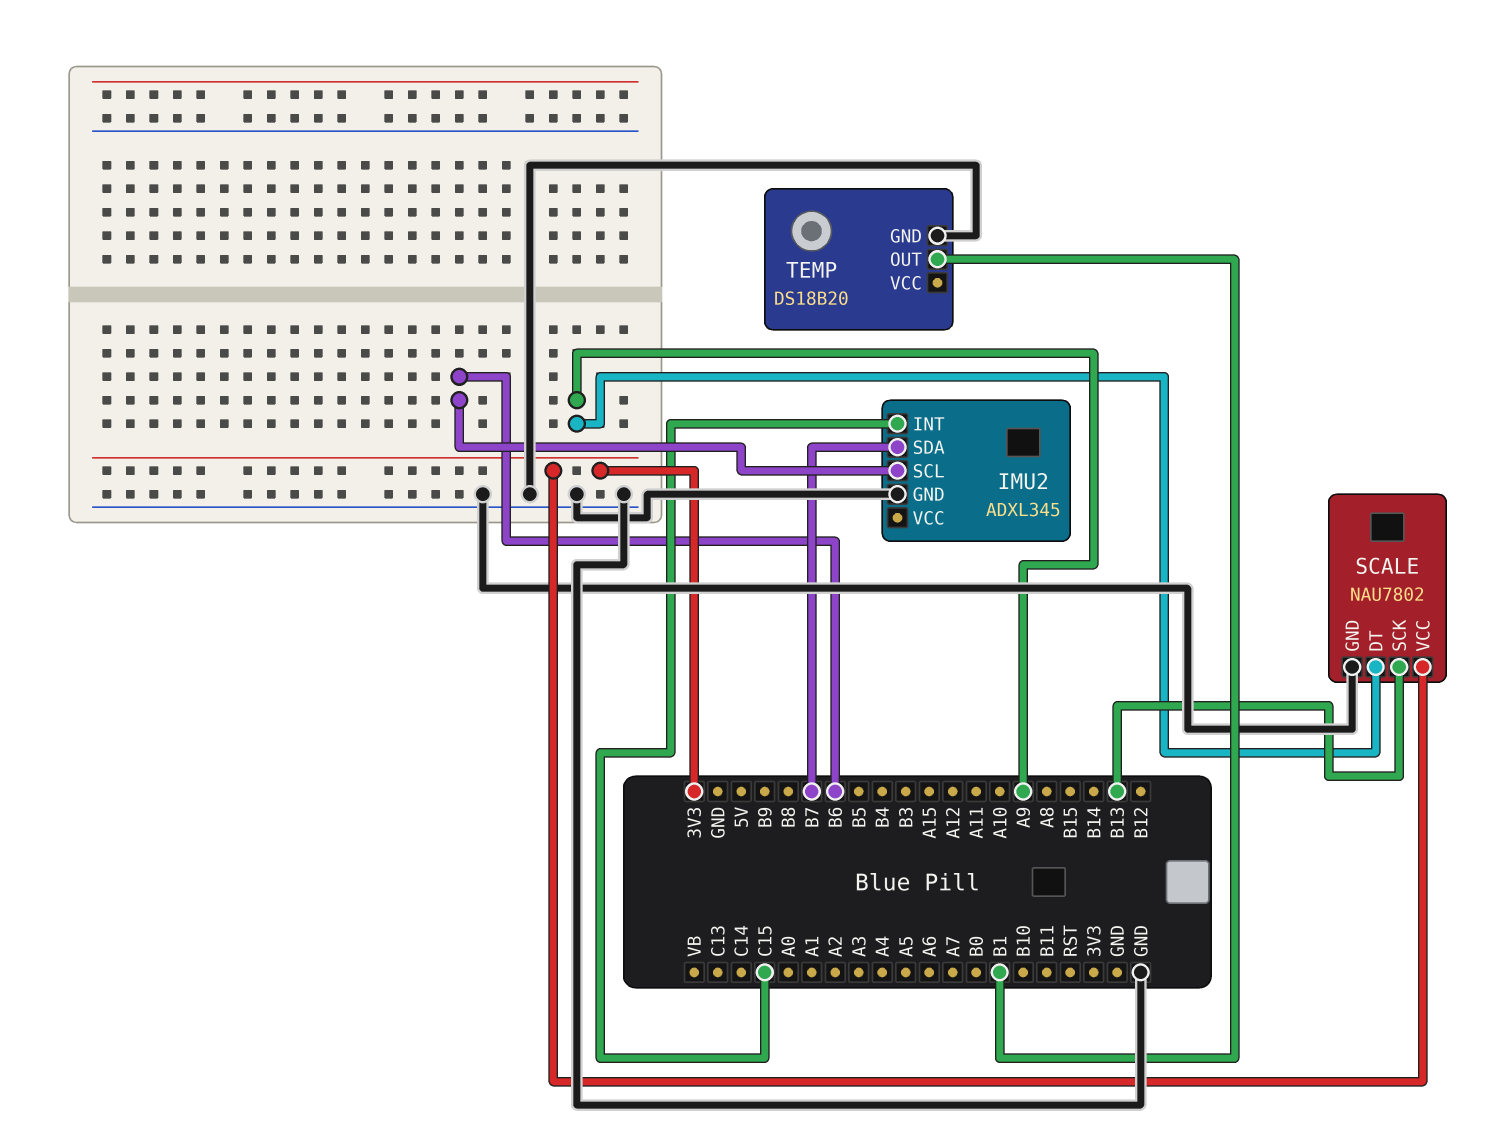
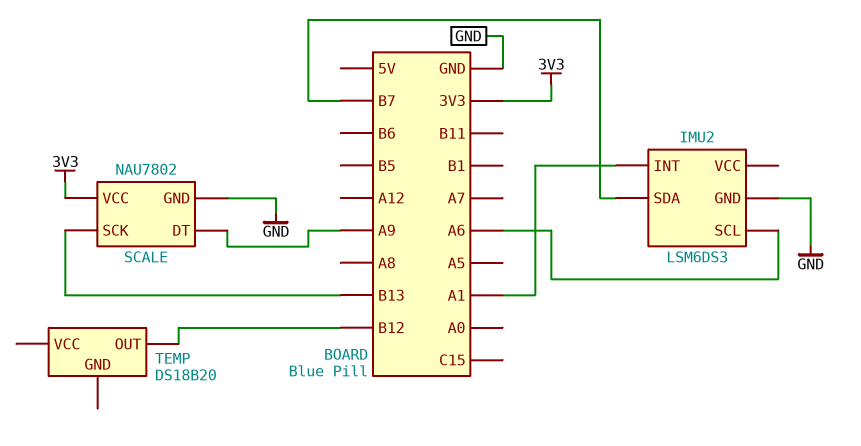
IMU2: ADXL345 -> LSM6DS3
IMU2 pin INT: C15 -> A1
IMU2 pin SCL: B6 -> A6
TEMP pin GND: GND -> none
TEMP pin OUT: B1 -> B12

